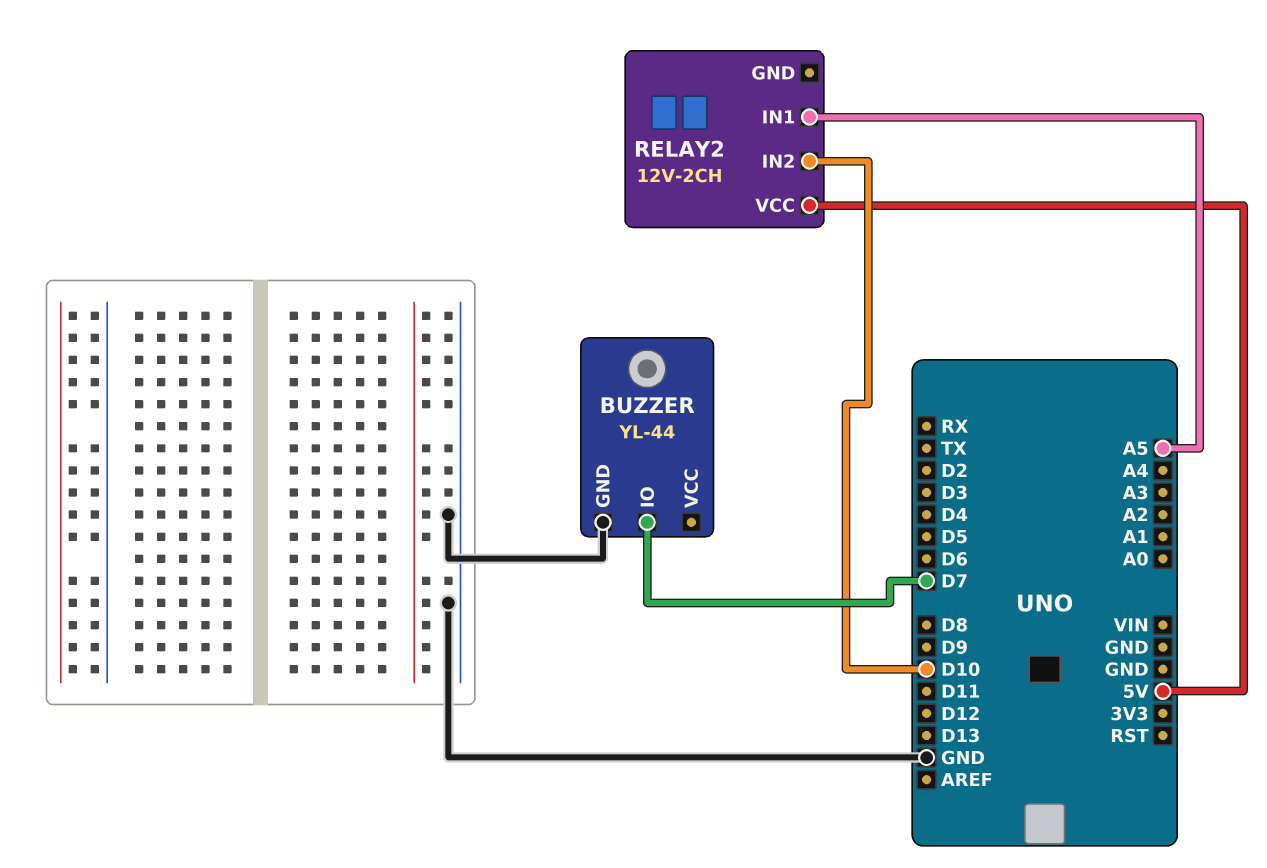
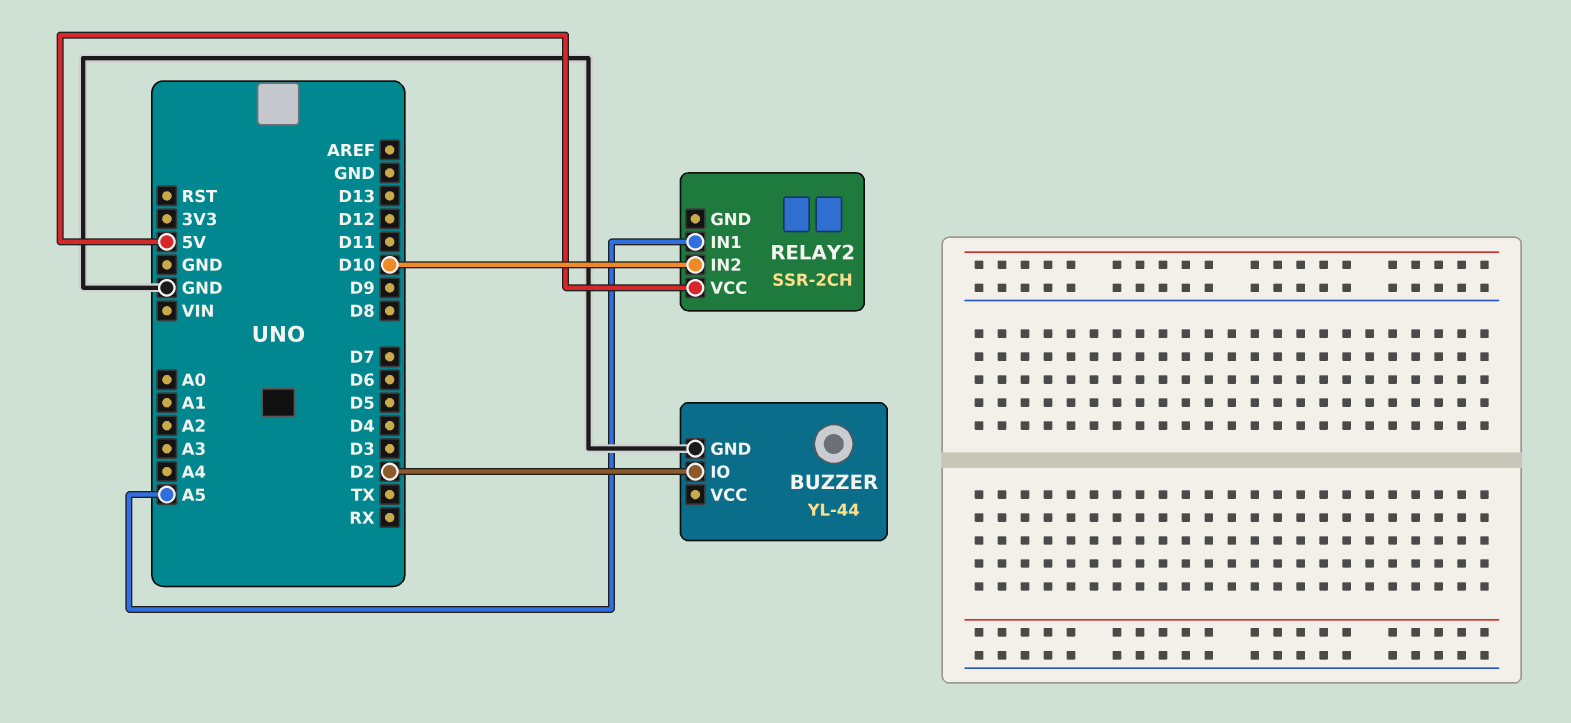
BUZZER pin IO: D7 -> D2
RELAY2: 12V-2CH -> SSR-2CH

